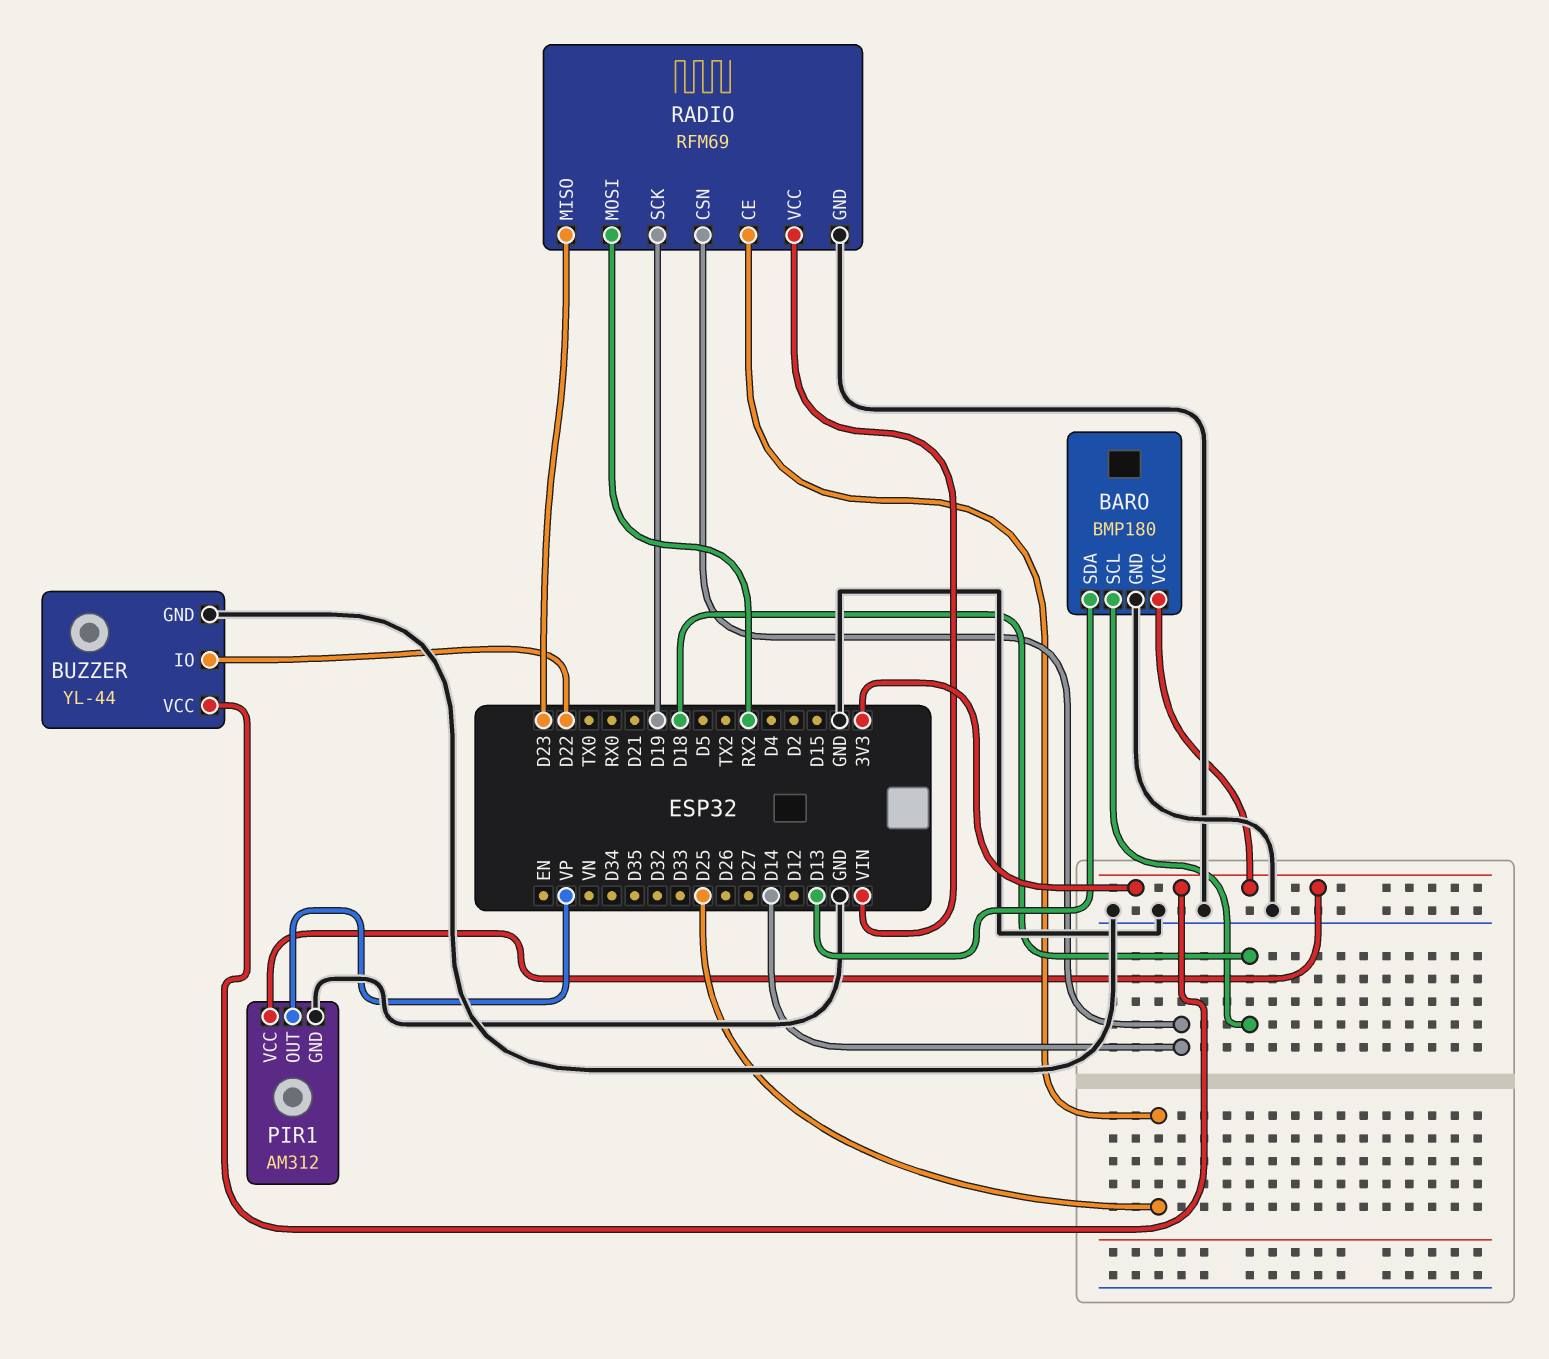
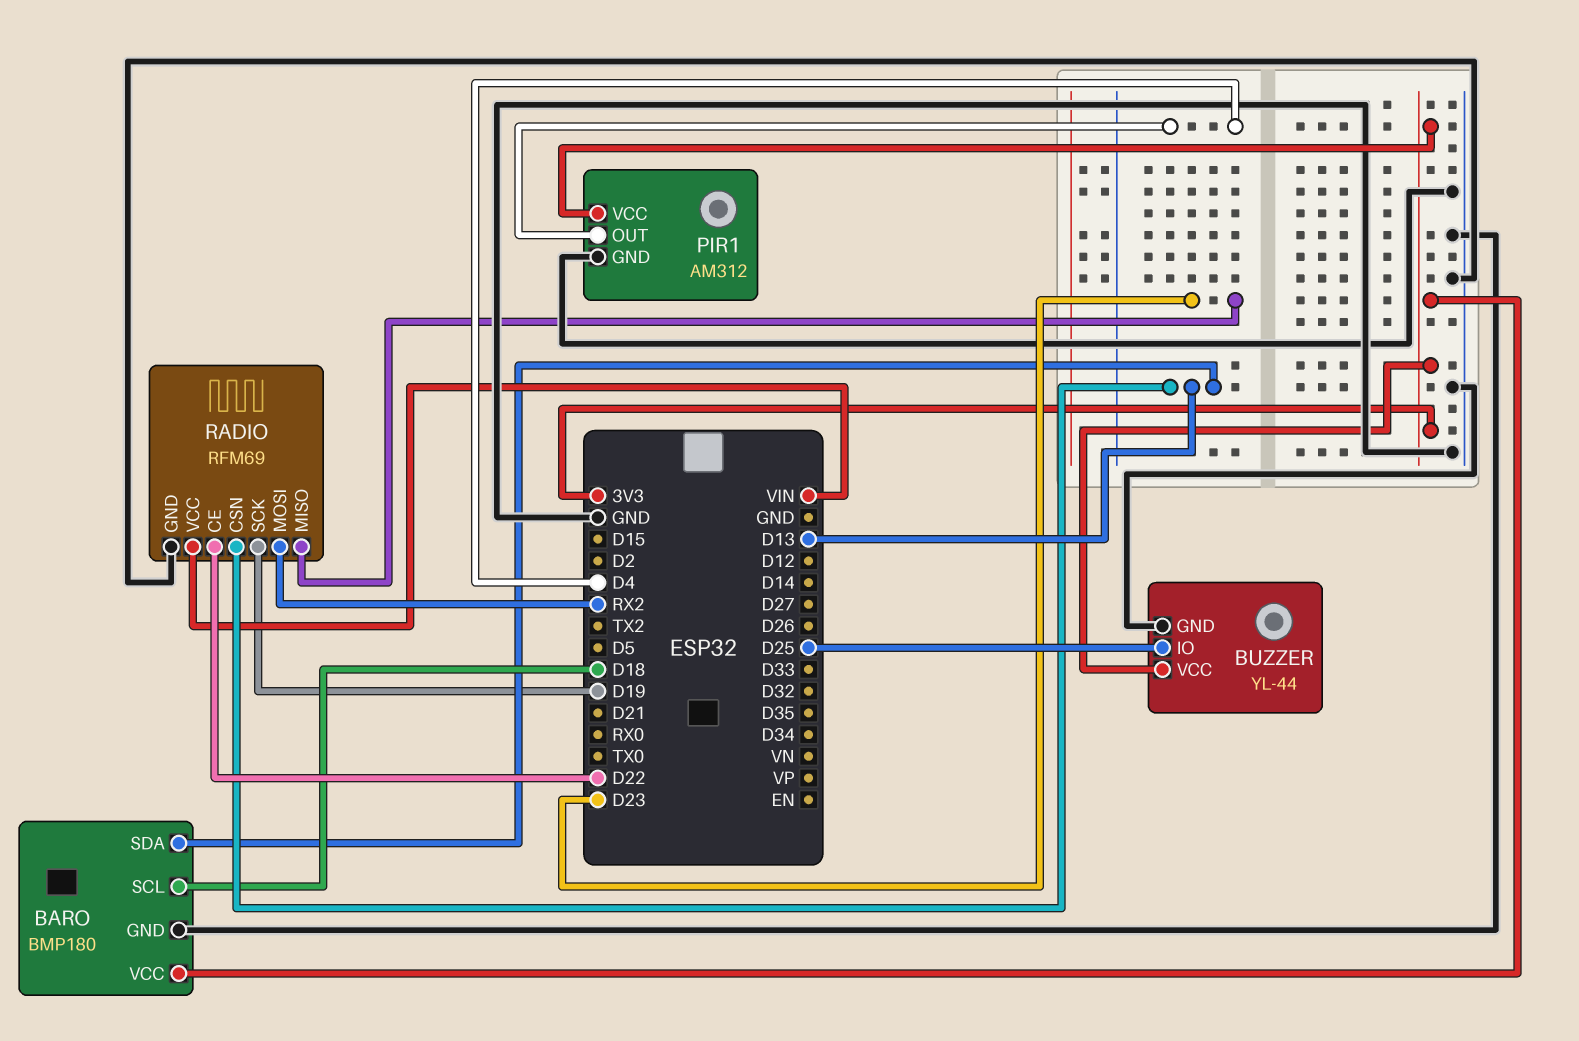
BUZZER pin IO: D22 -> D25
PIR1 pin OUT: VP -> D4
RADIO pin CE: D25 -> D22
RADIO pin CSN: D14 -> D13

